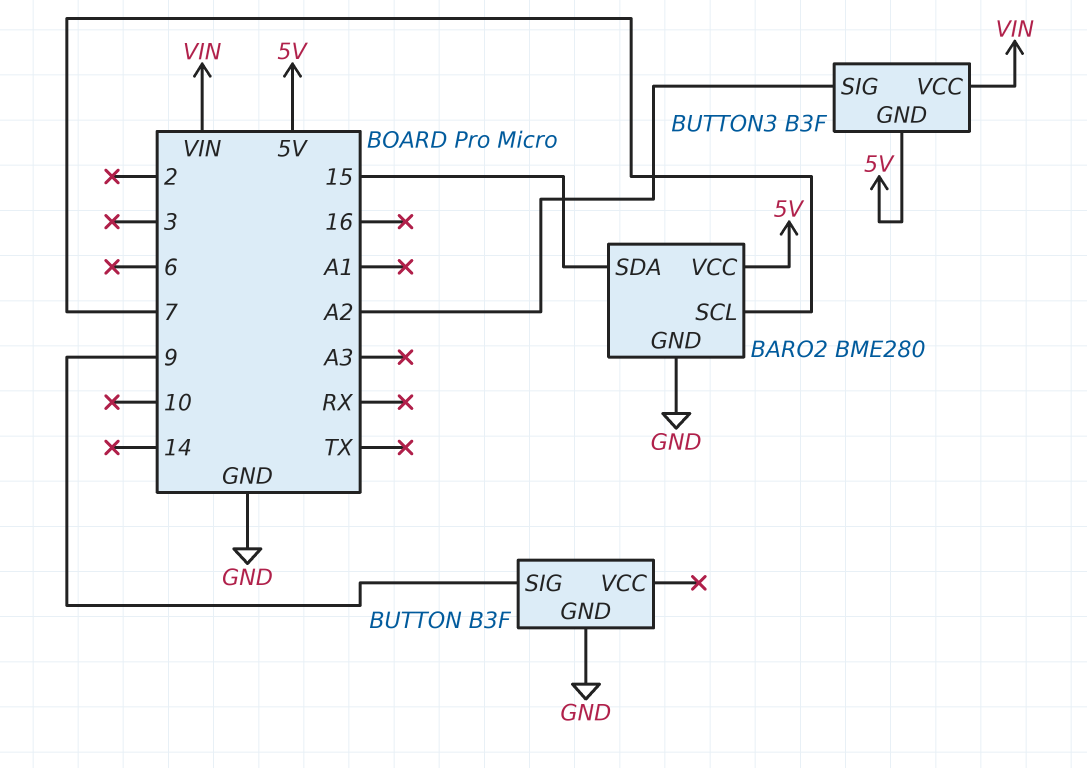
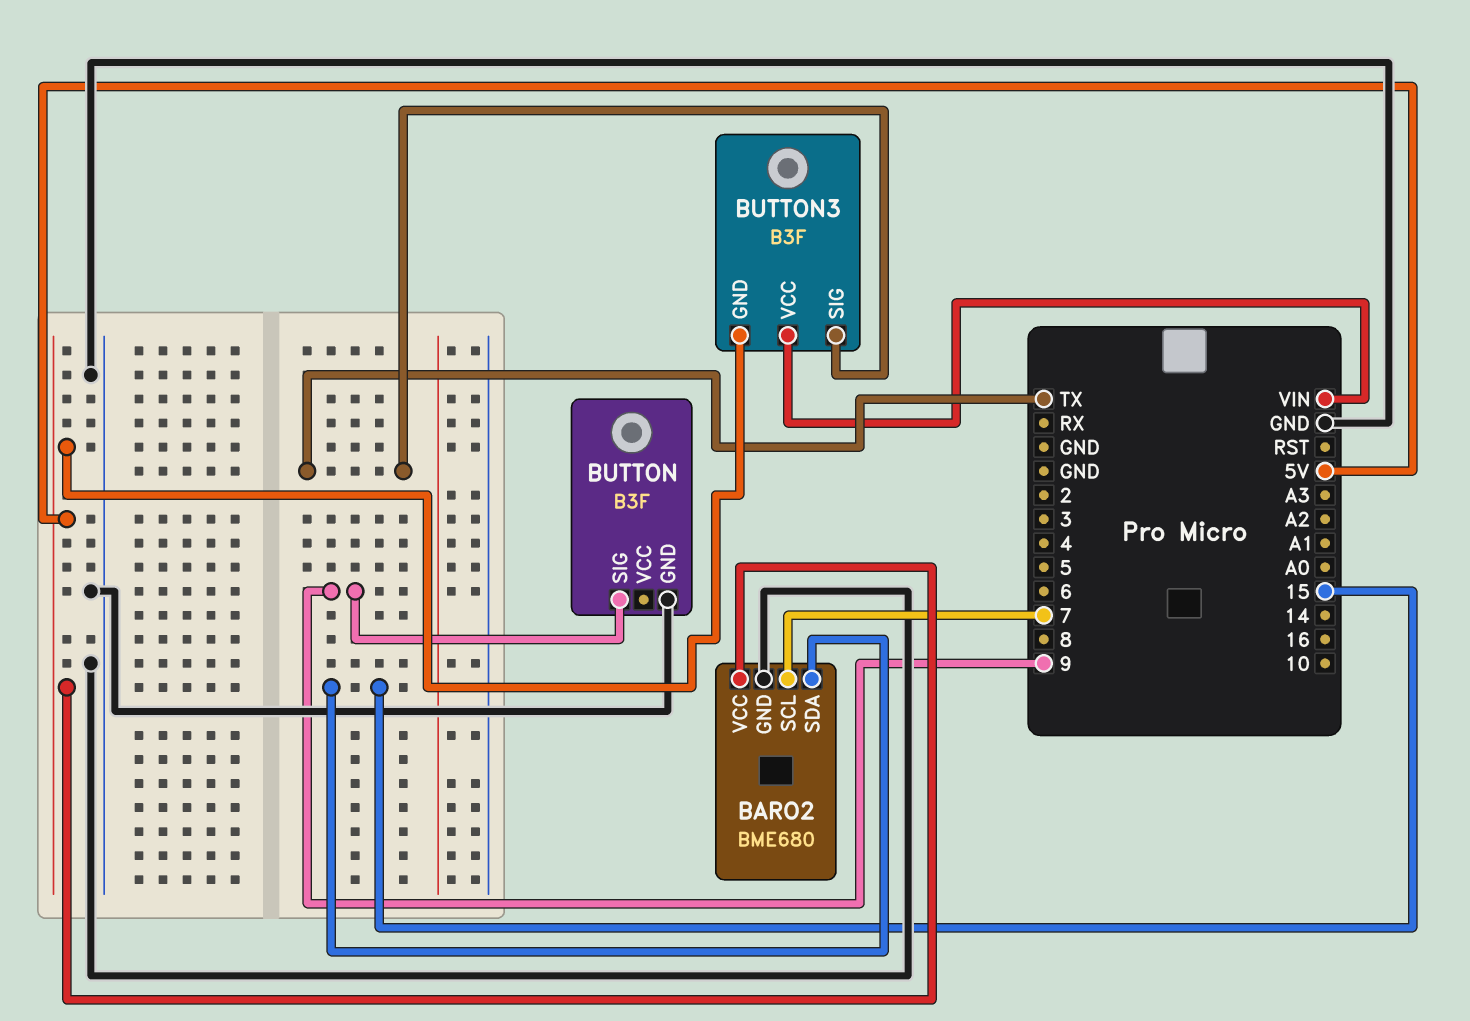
BARO2: BME280 -> BME680
BUTTON3 pin SIG: A2 -> TX

